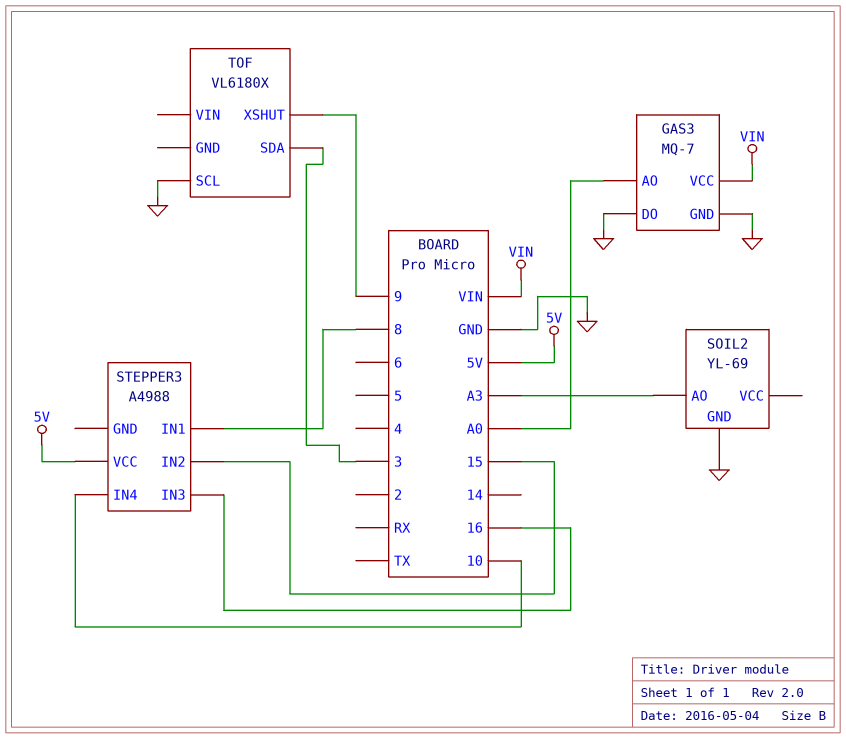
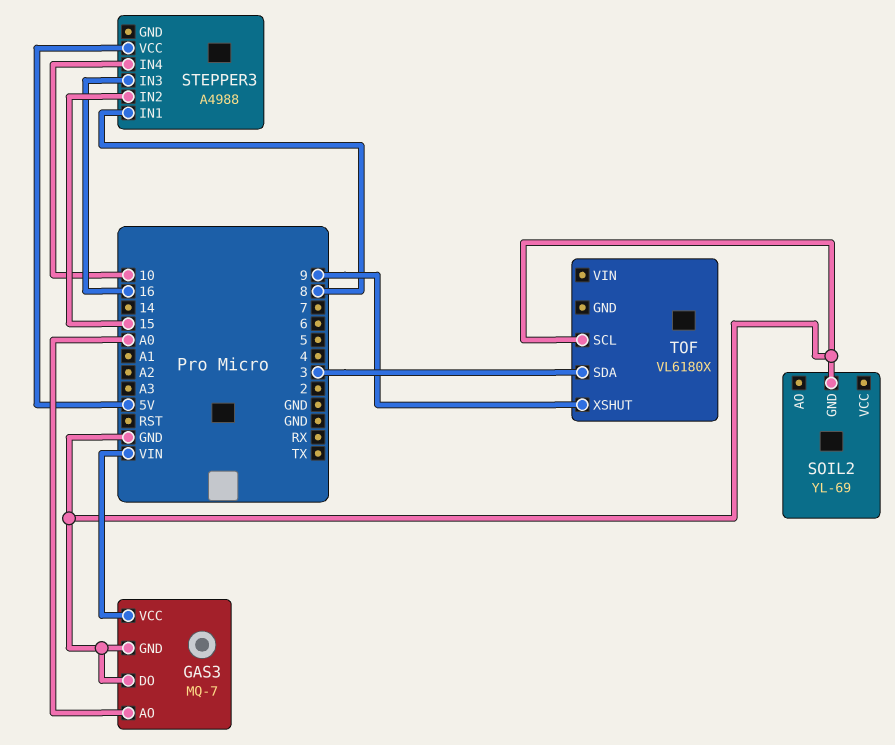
SOIL2 pin AO: A3 -> none

